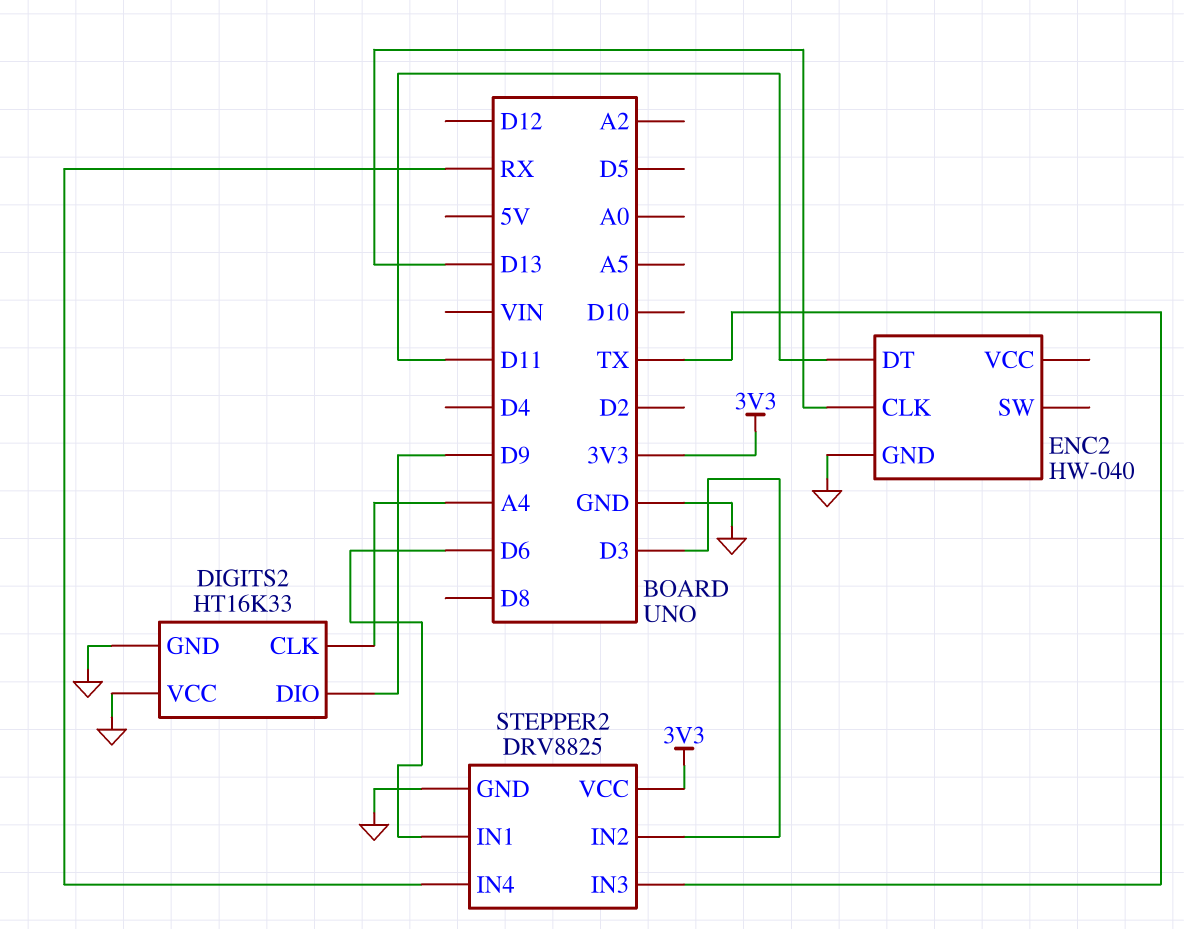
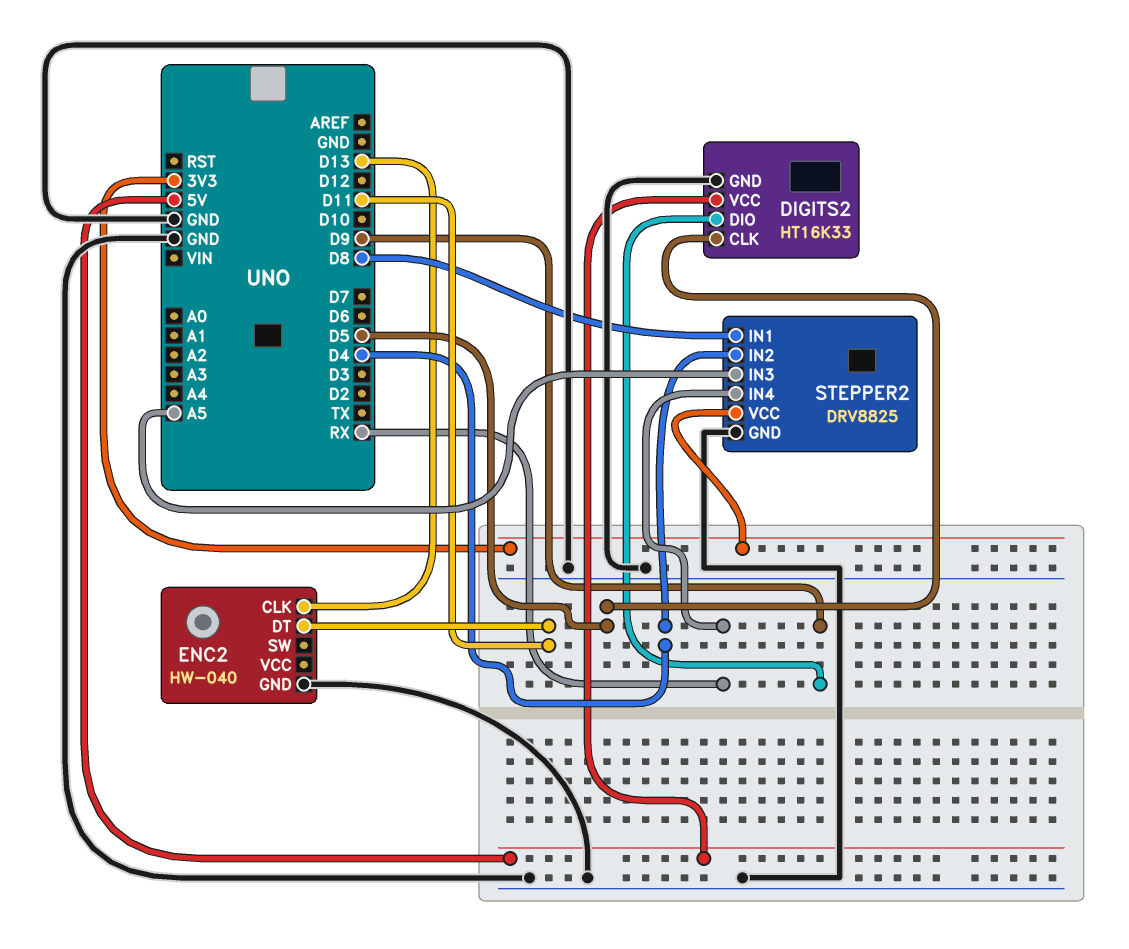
DIGITS2 pin CLK: A4 -> D5
DIGITS2 pin VCC: GND -> 5V
STEPPER2 pin IN1: D6 -> D8
STEPPER2 pin IN2: D3 -> D4
STEPPER2 pin IN3: TX -> A5

